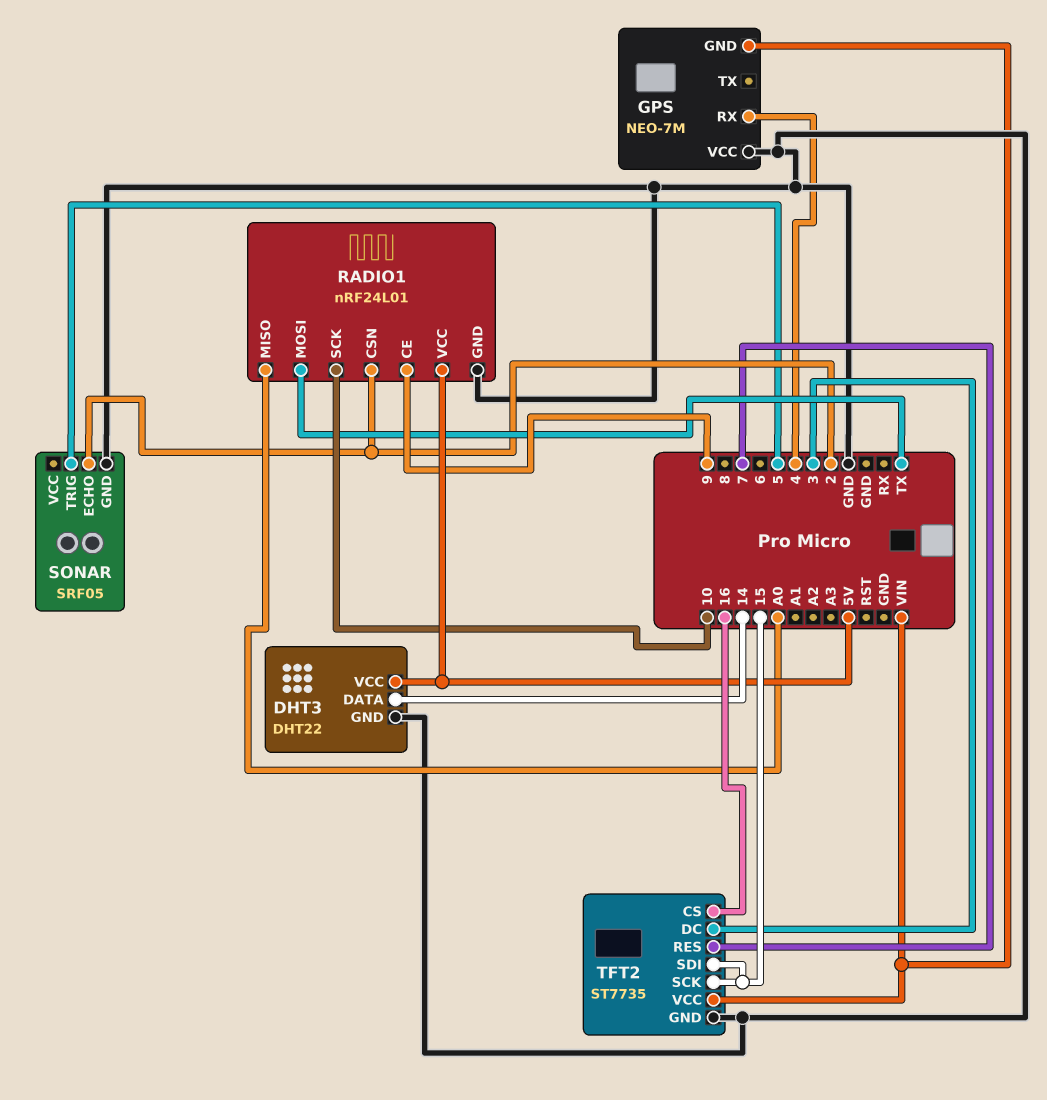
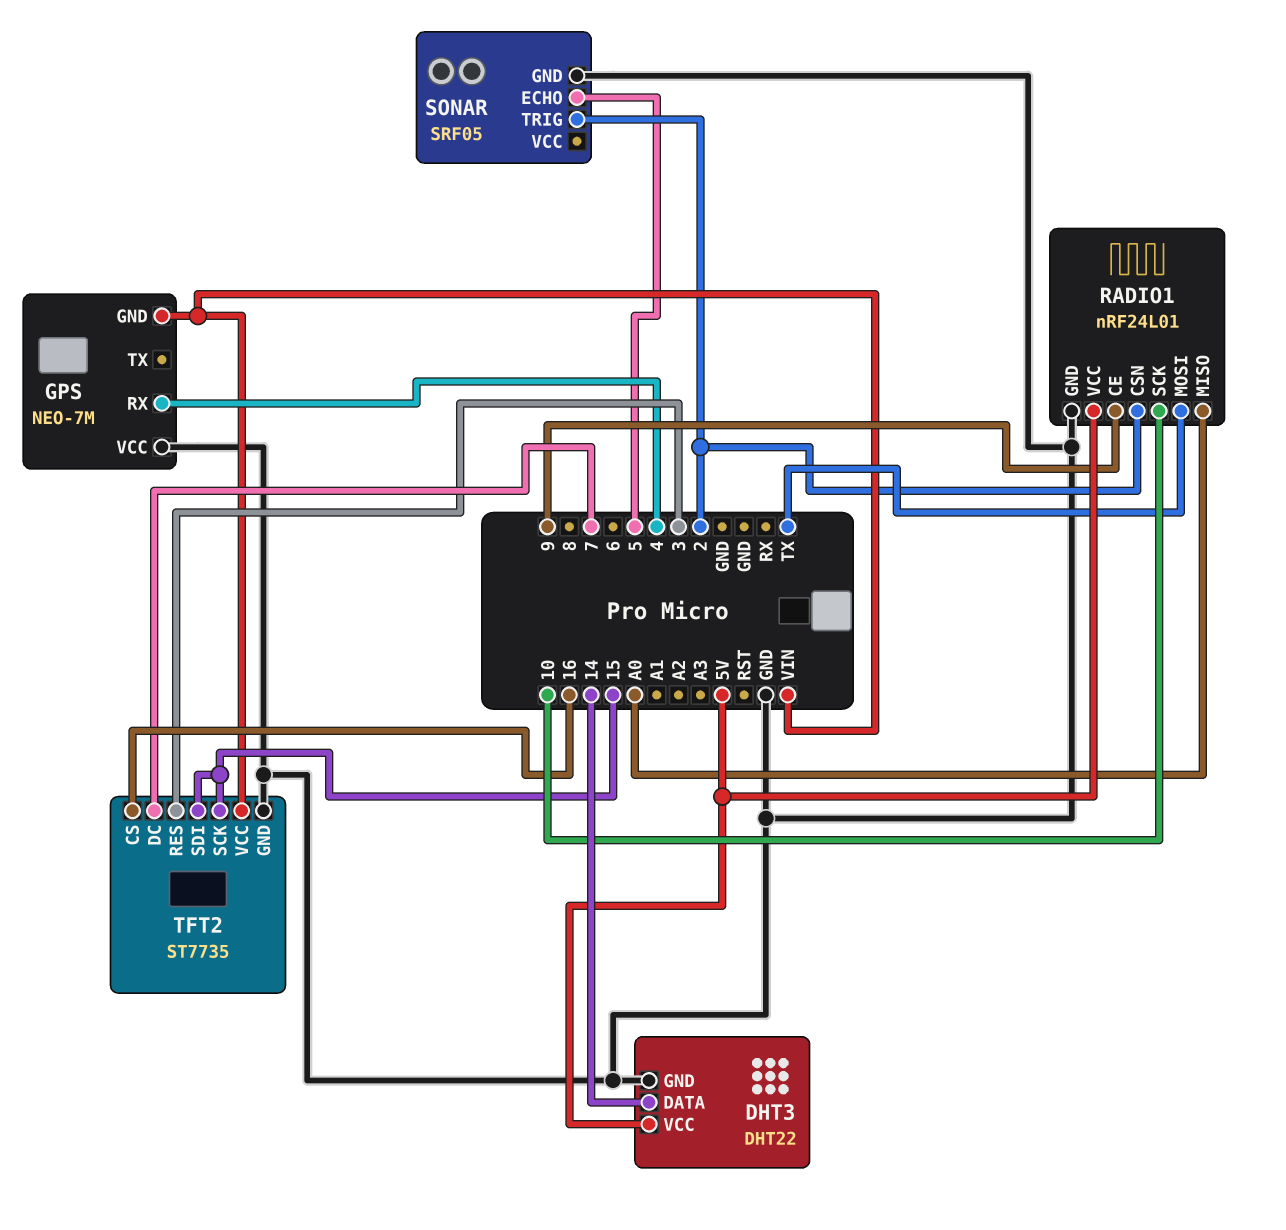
SONAR pin ECHO: 2 -> 5
SONAR pin TRIG: 5 -> 2
TFT2 pin DC: 3 -> 7
TFT2 pin RES: 7 -> 3

